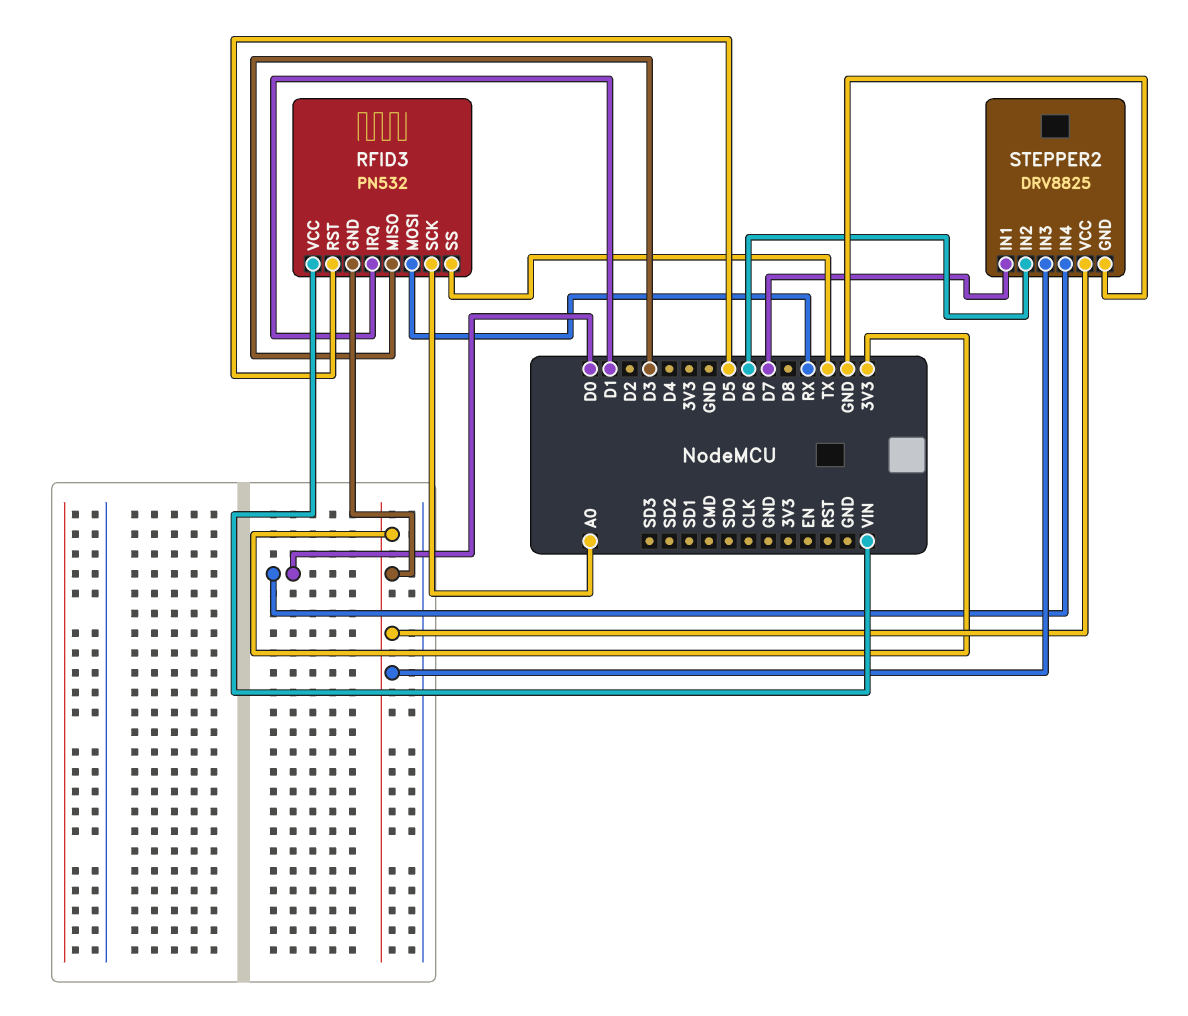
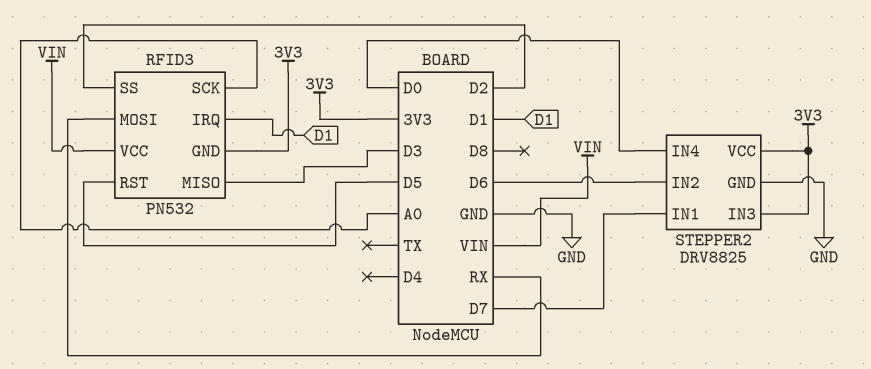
RFID3 pin SS: TX -> D2

